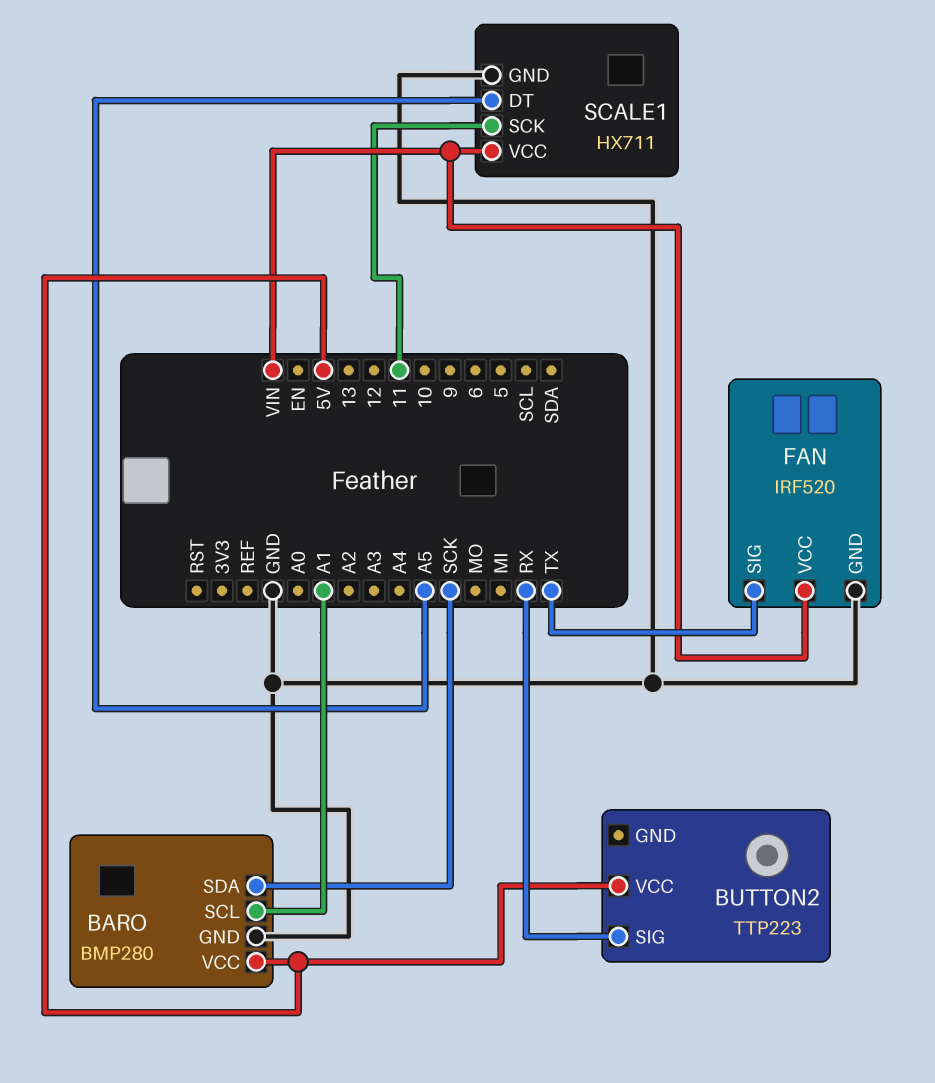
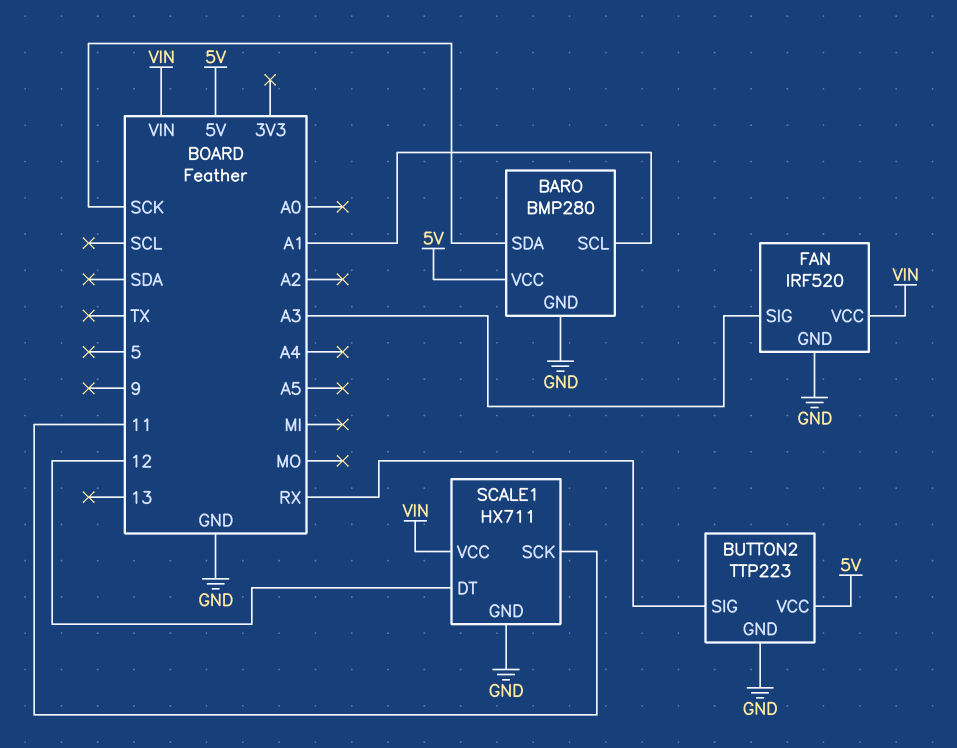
BUTTON2 pin GND: none -> GND
FAN pin SIG: TX -> A3
SCALE1 pin DT: A5 -> 12

